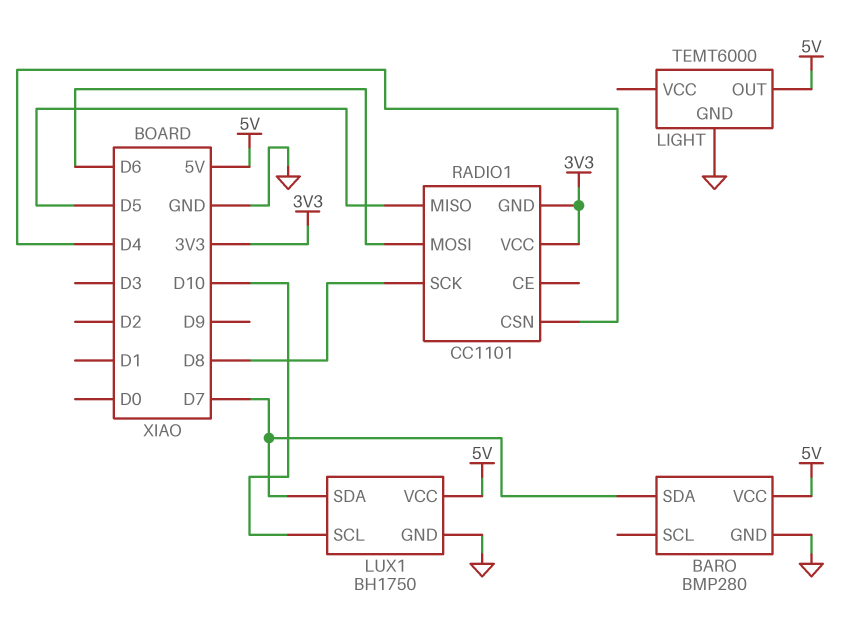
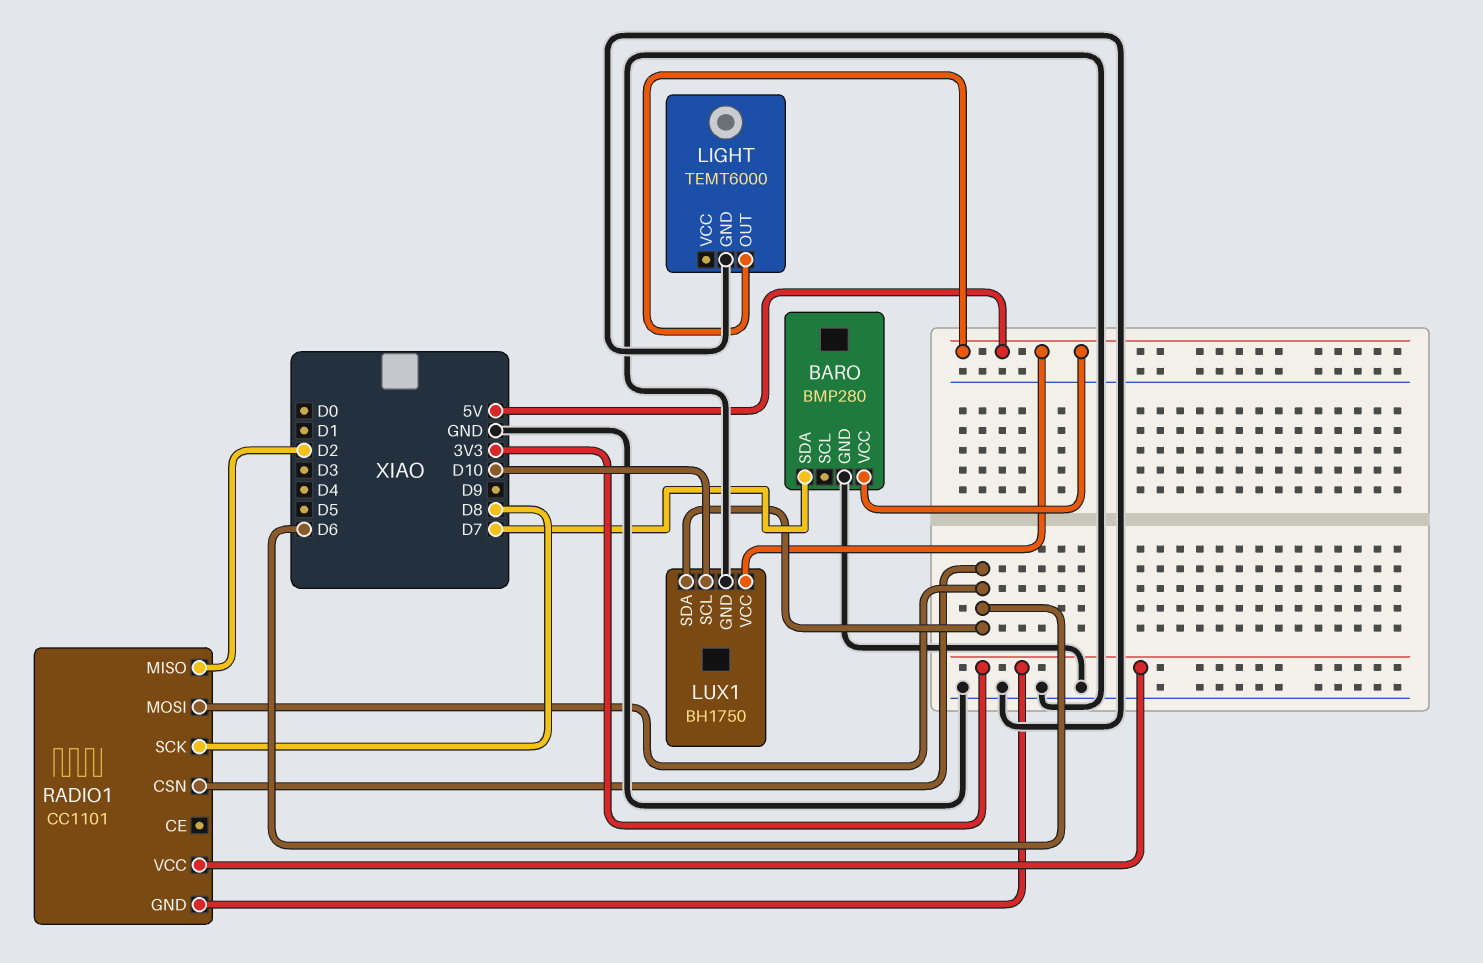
LUX1 pin SDA: D7 -> D6
RADIO1 pin CSN: D4 -> D6
RADIO1 pin MISO: D5 -> D2

